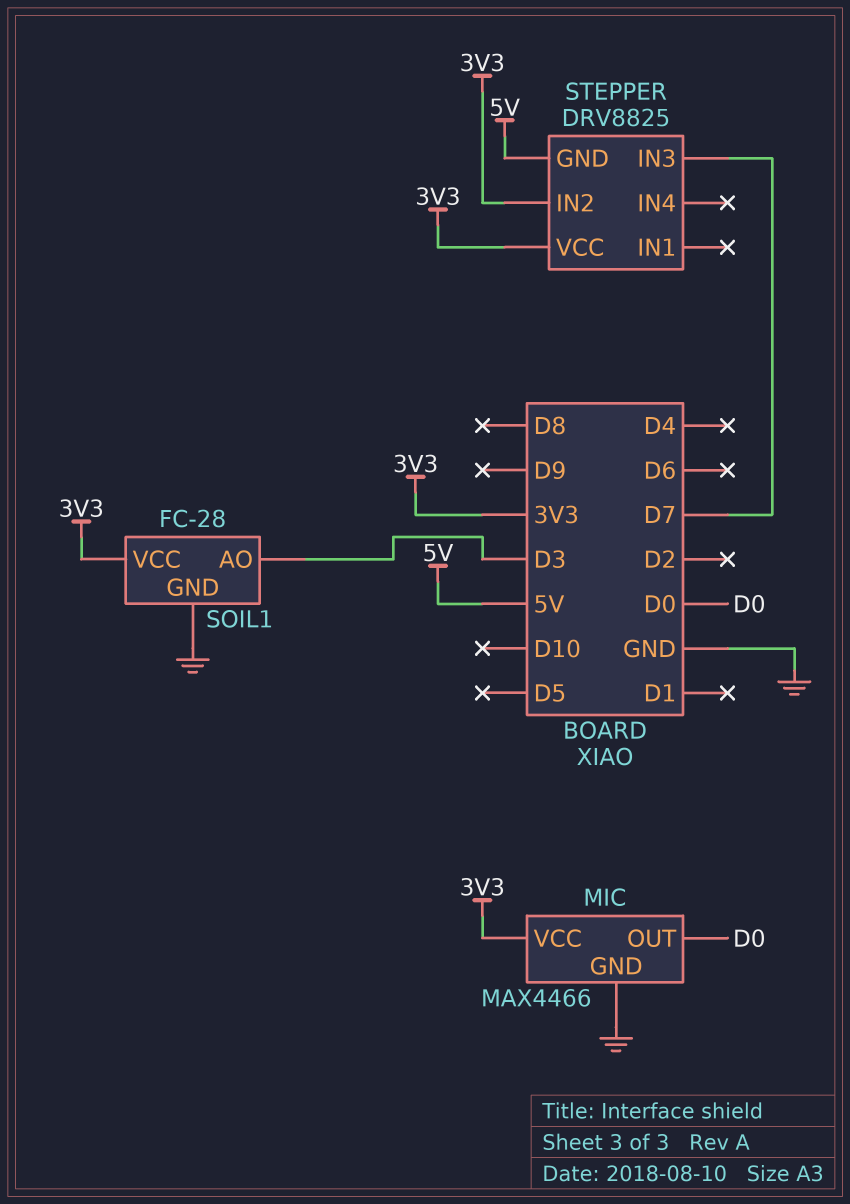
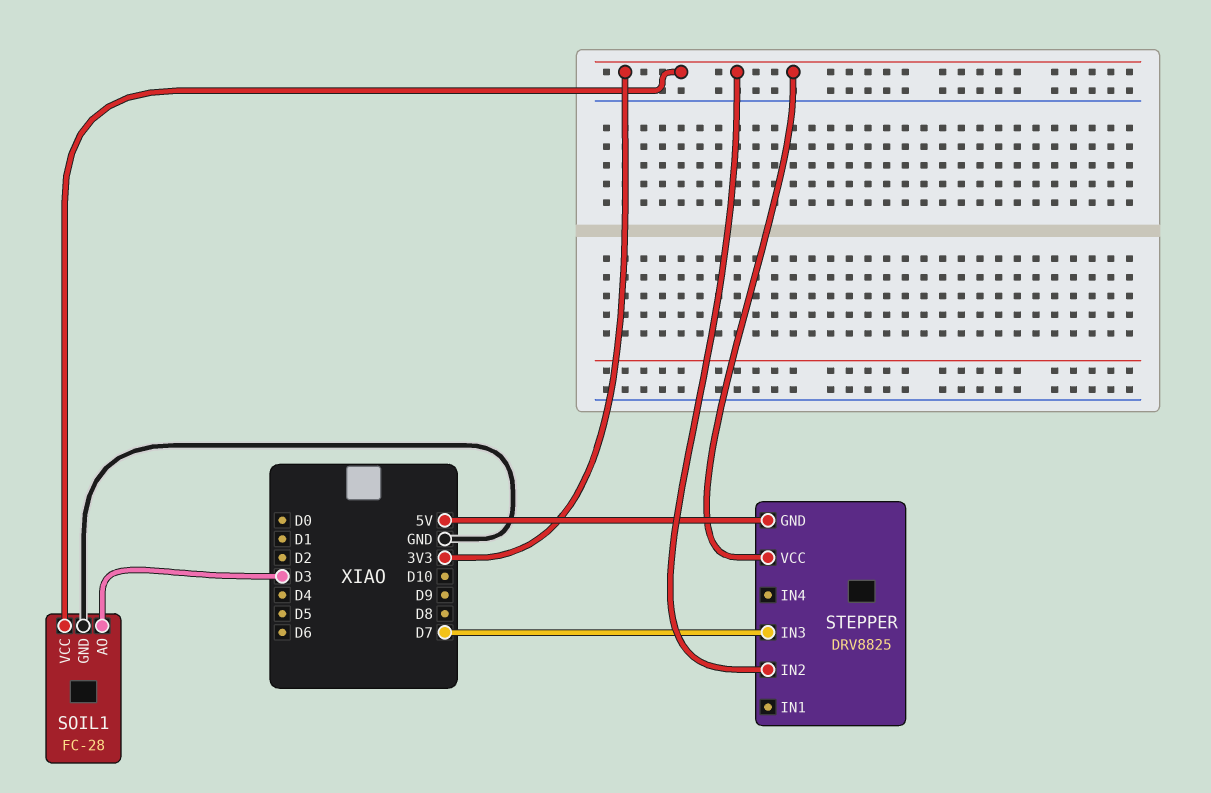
MIC: MAX4466 -> none
MIC pin GND: GND -> none
MIC pin OUT: D0 -> none
MIC pin VCC: 3V3 -> none

